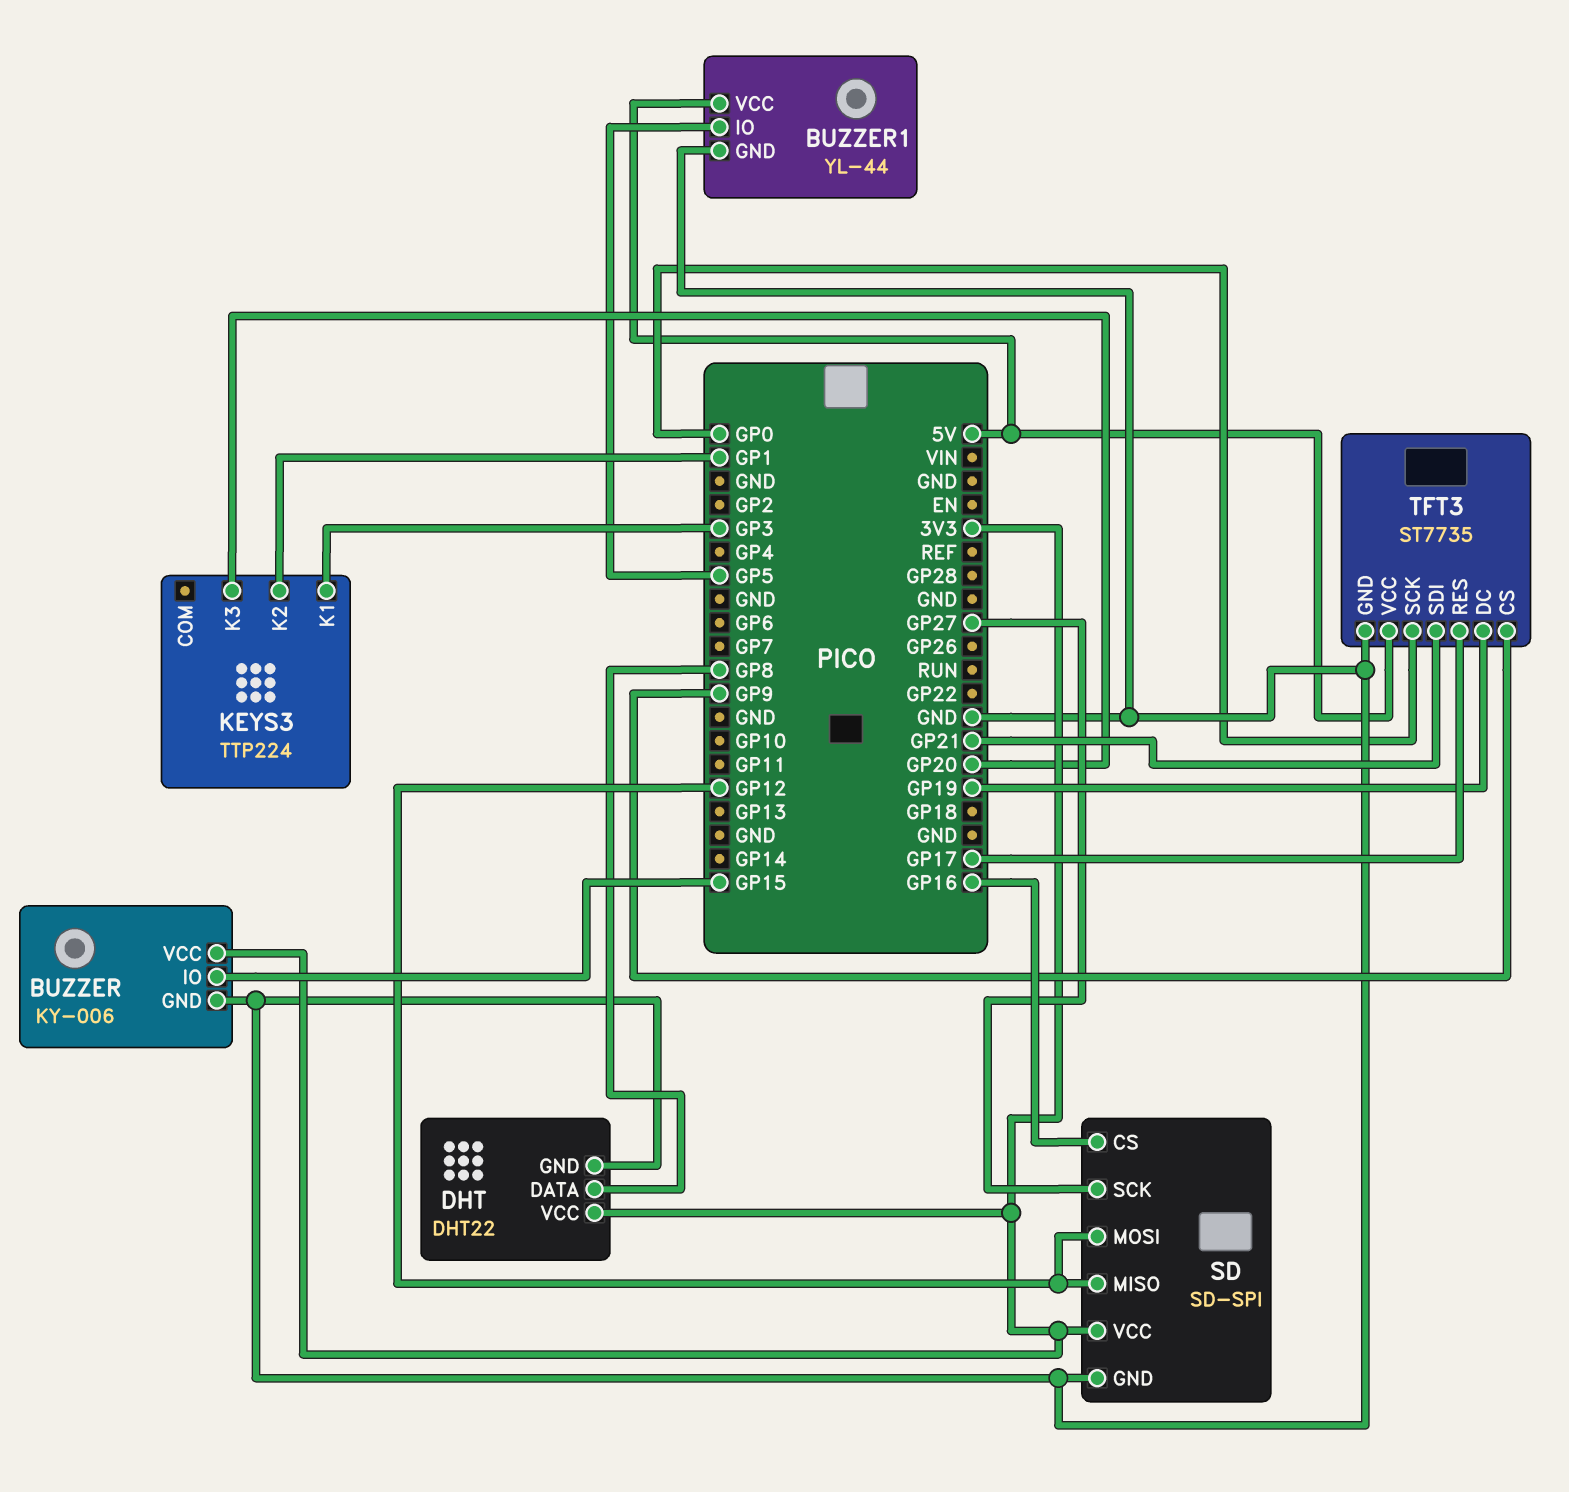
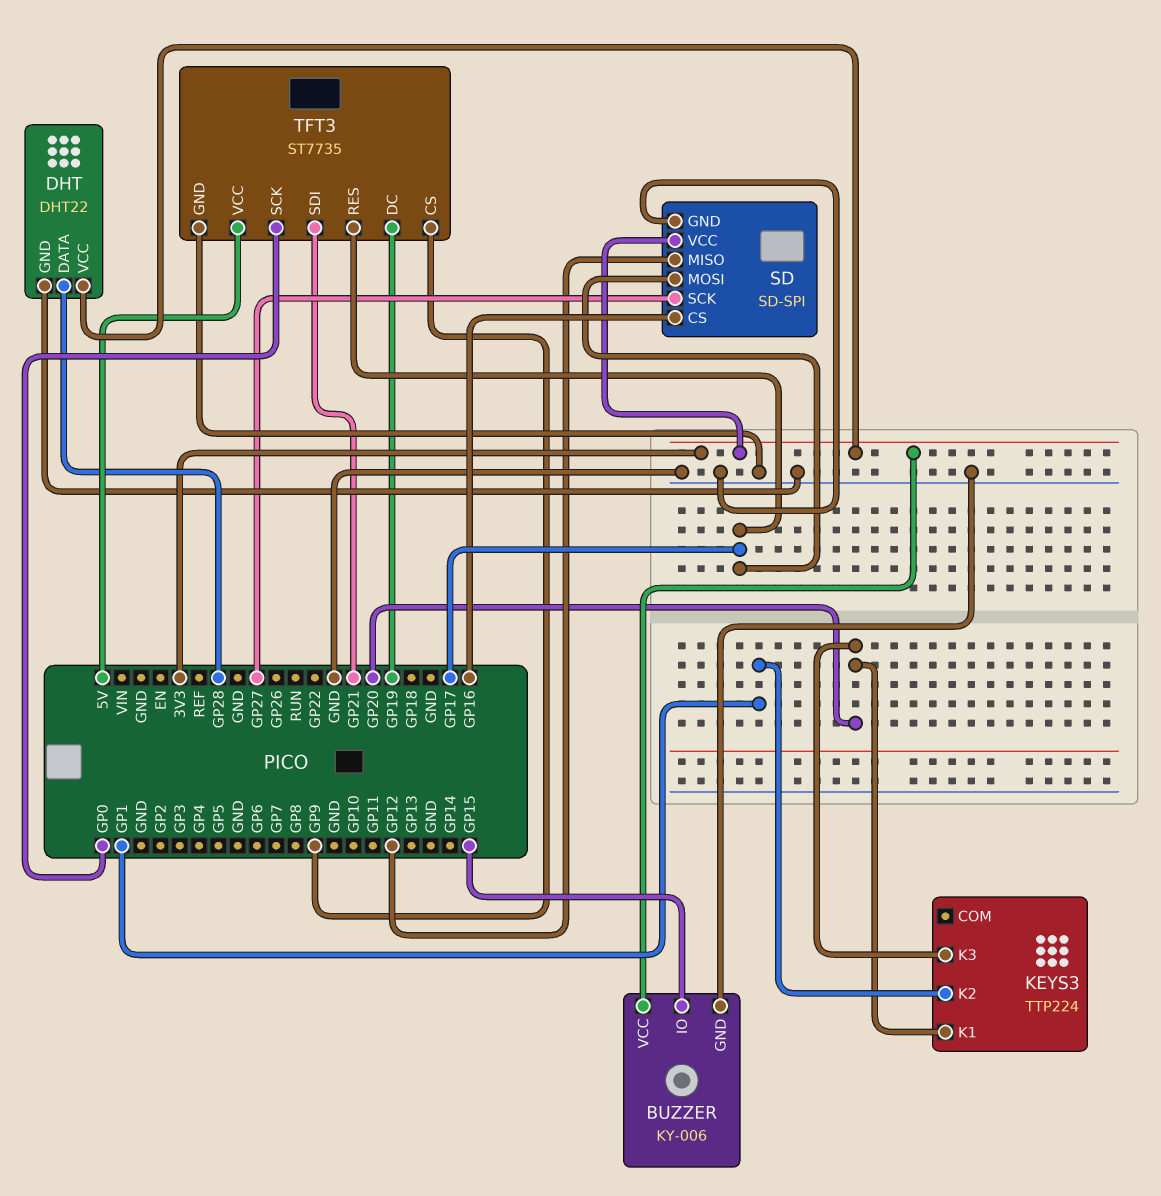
BUZZER1: YL-44 -> none
BUZZER1 pin GND: GND -> none
BUZZER1 pin IO: GP5 -> none
BUZZER1 pin VCC: 5V -> none
DHT pin DATA: GP8 -> GP28
KEYS3 pin K1: GP3 -> GP20
SD pin MOSI: GP12 -> GP17

